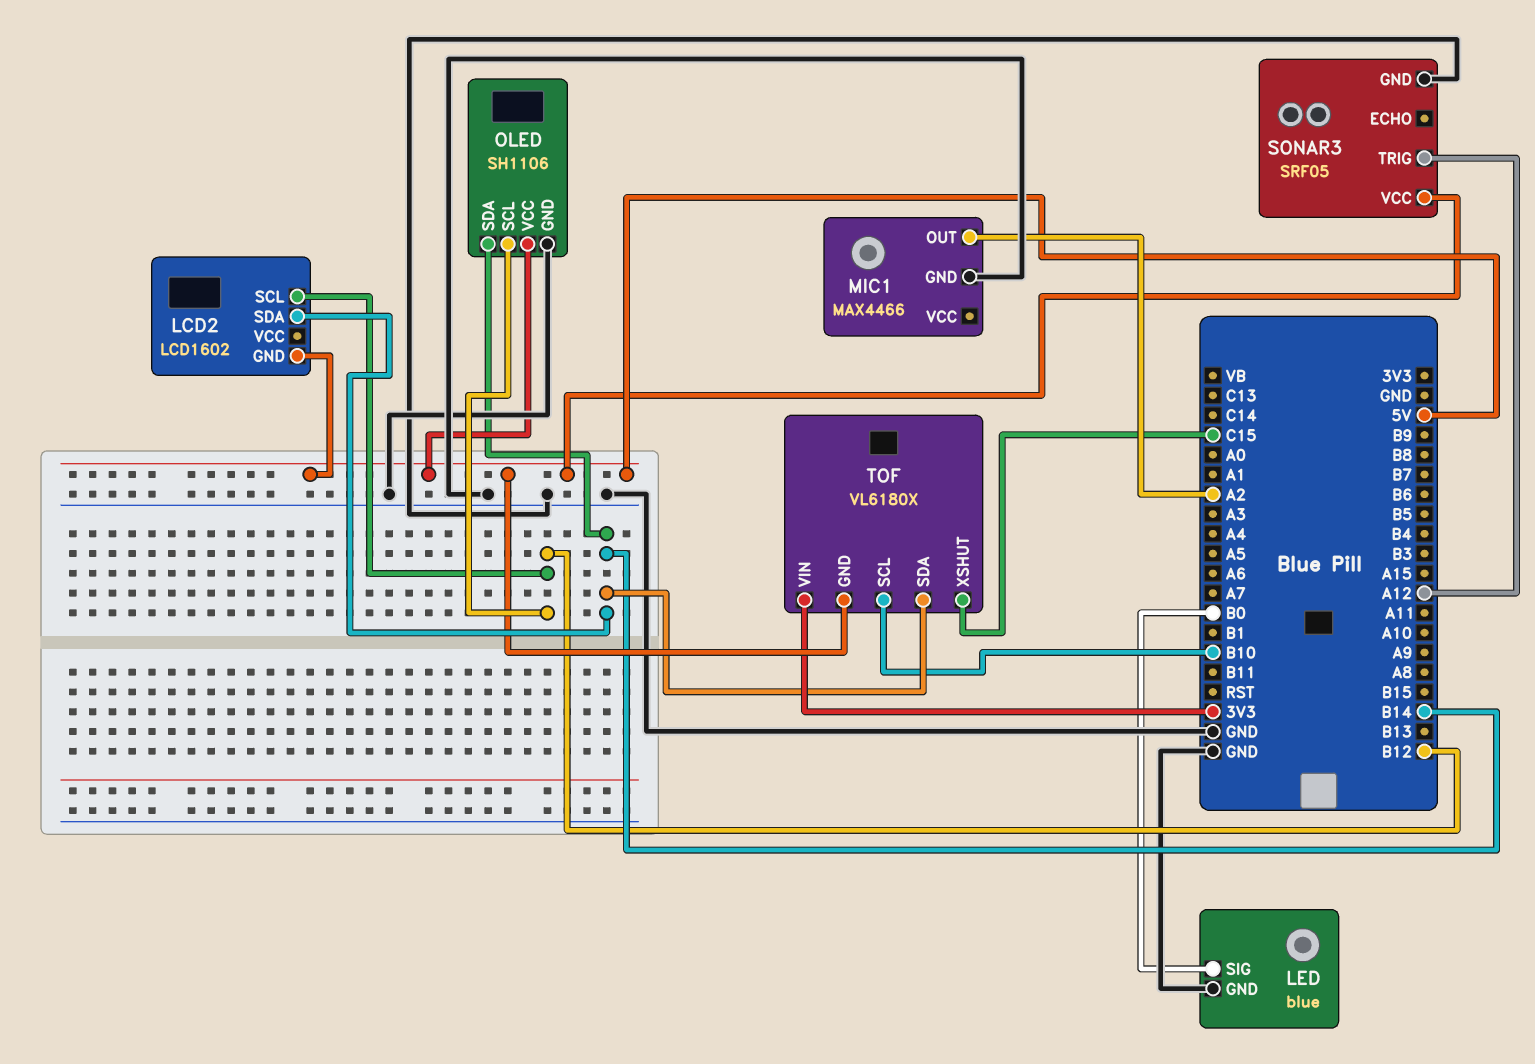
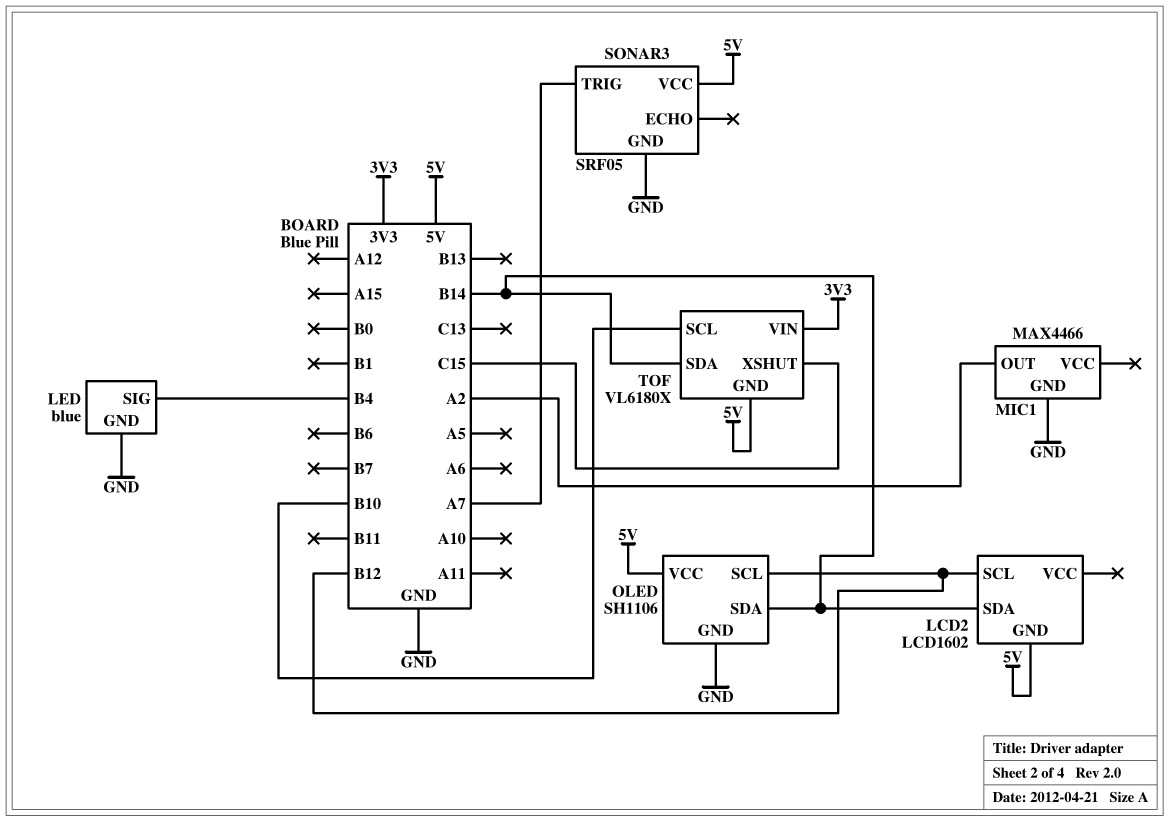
LED pin SIG: B0 -> B4
SONAR3 pin TRIG: A12 -> A7

